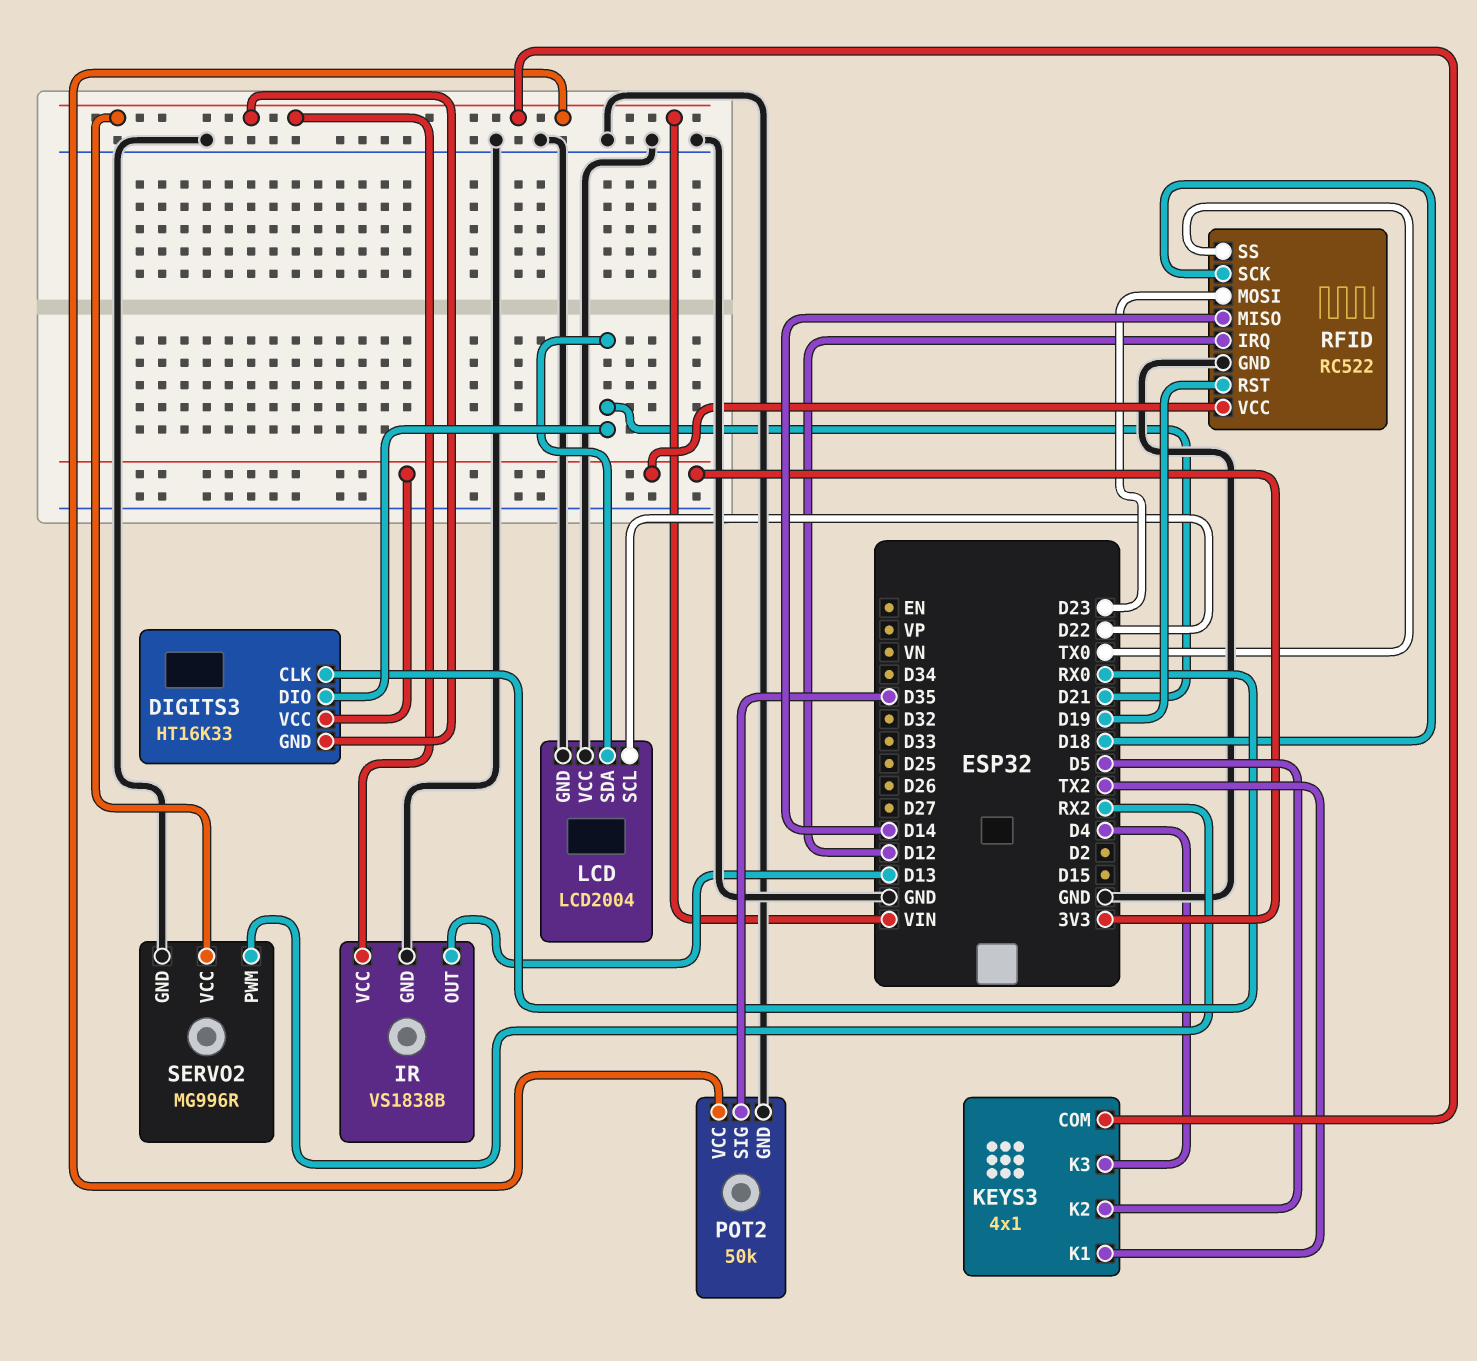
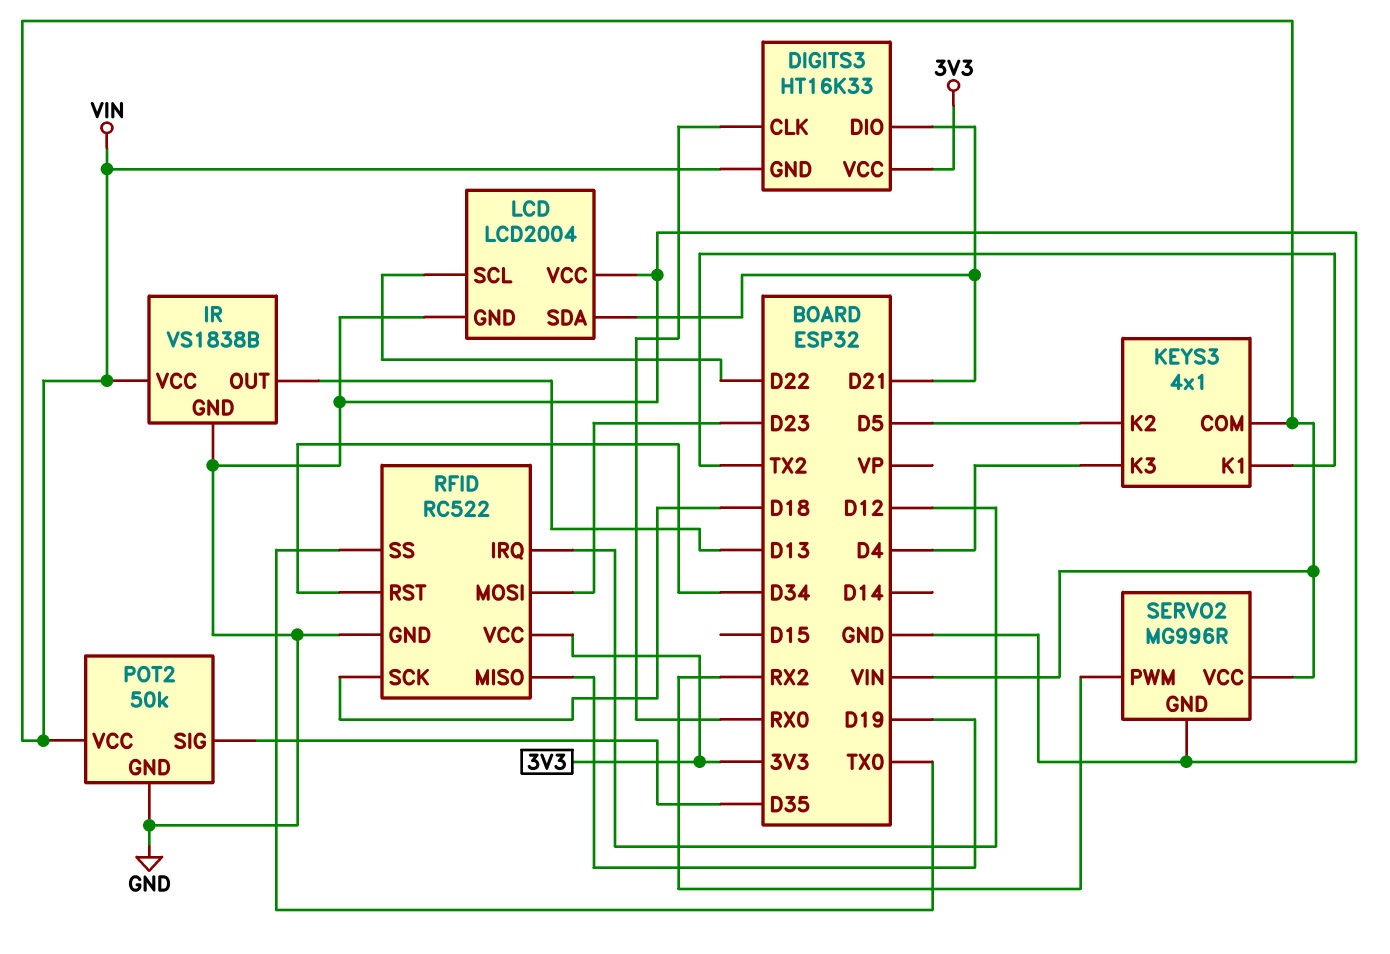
RFID pin MISO: D14 -> D19
RFID pin RST: D19 -> D34

